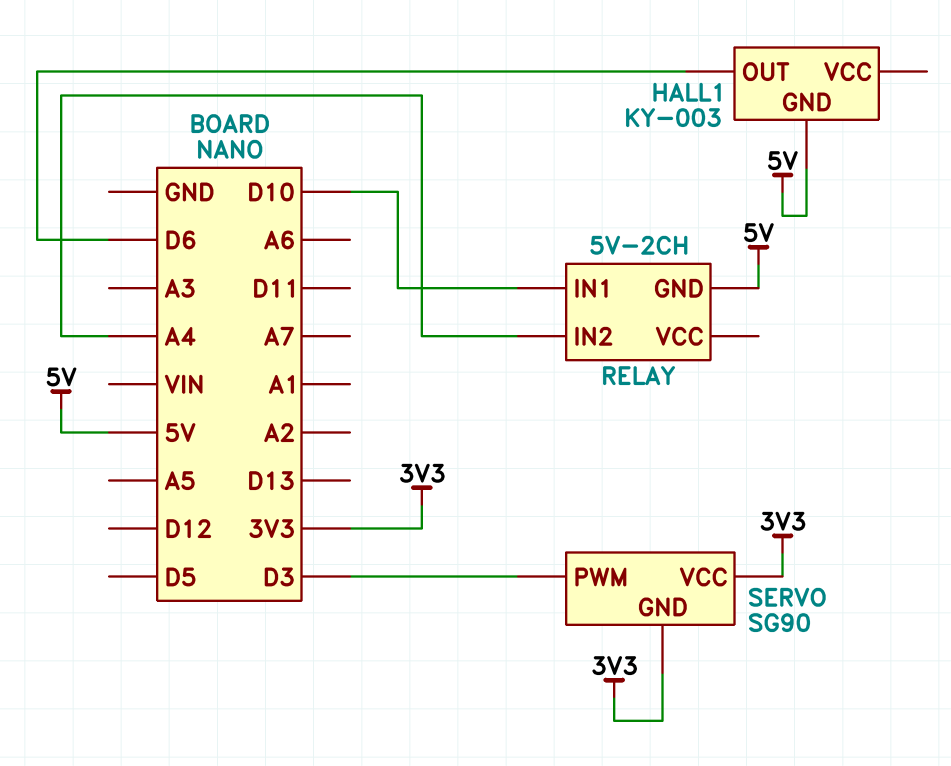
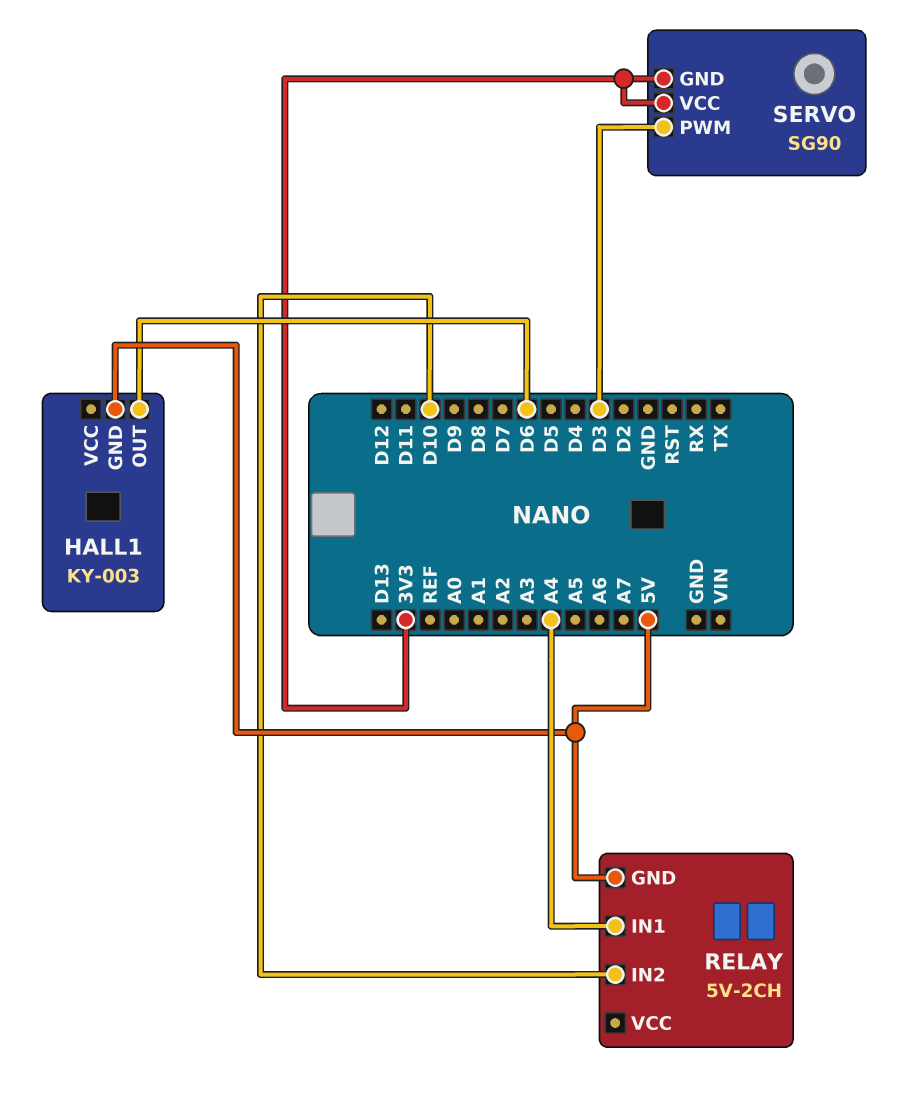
RELAY pin IN1: D10 -> A4
RELAY pin IN2: A4 -> D10

